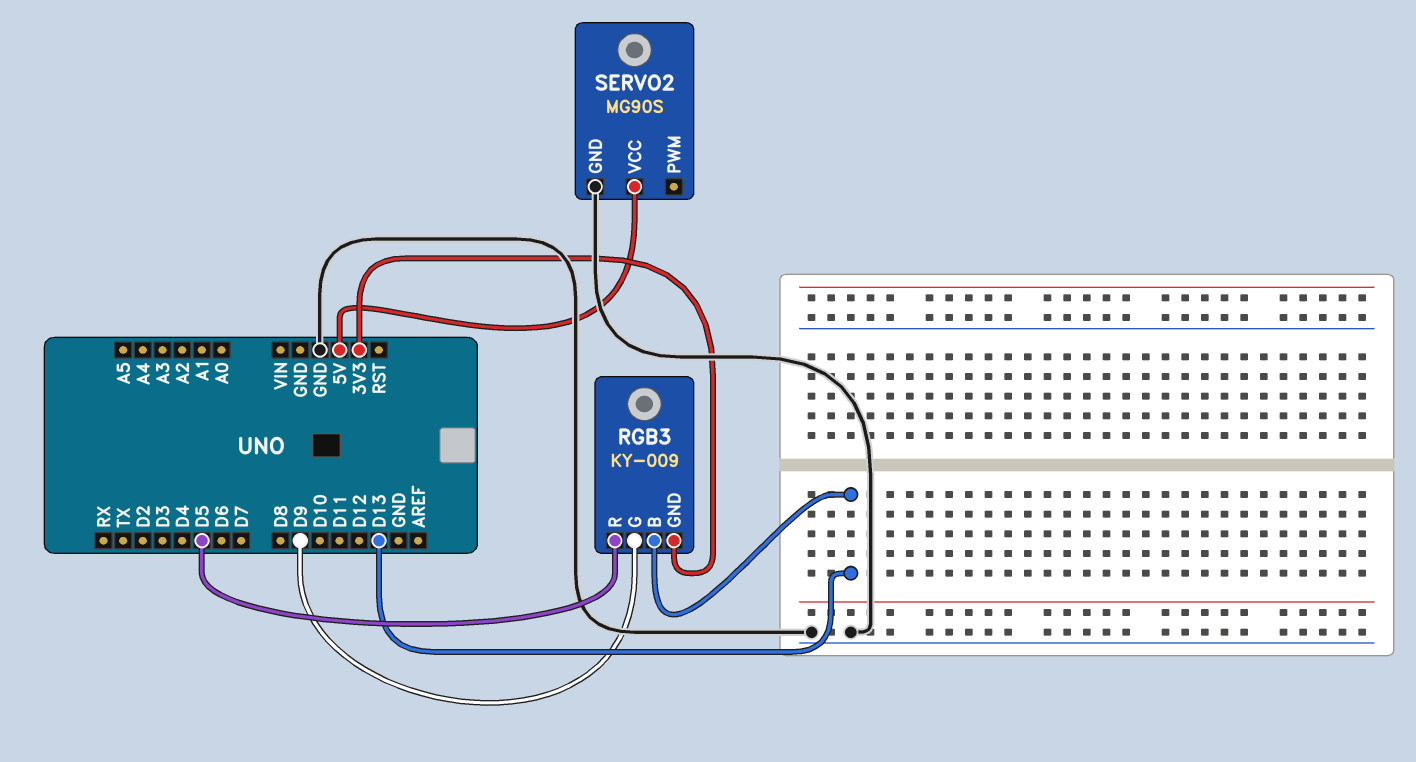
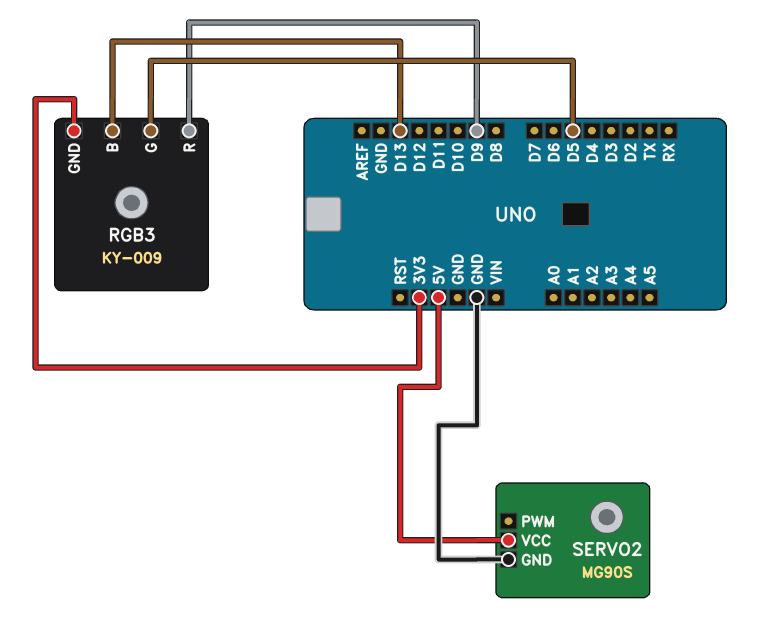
RGB3 pin G: D9 -> D5
RGB3 pin R: D5 -> D9

